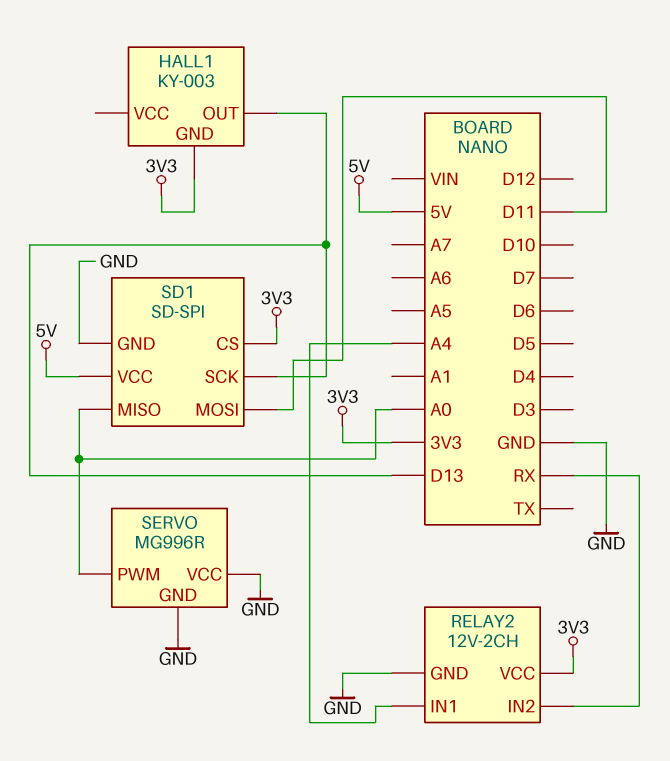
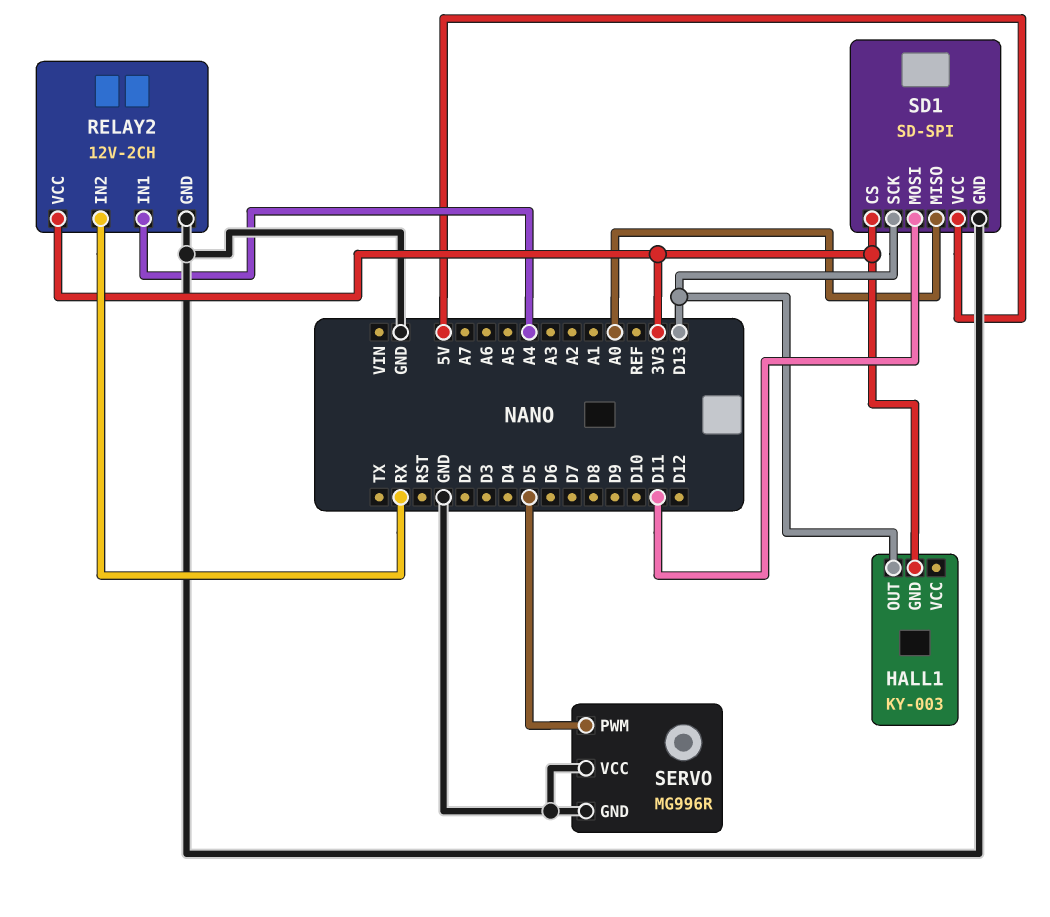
SERVO pin PWM: A0 -> D5

